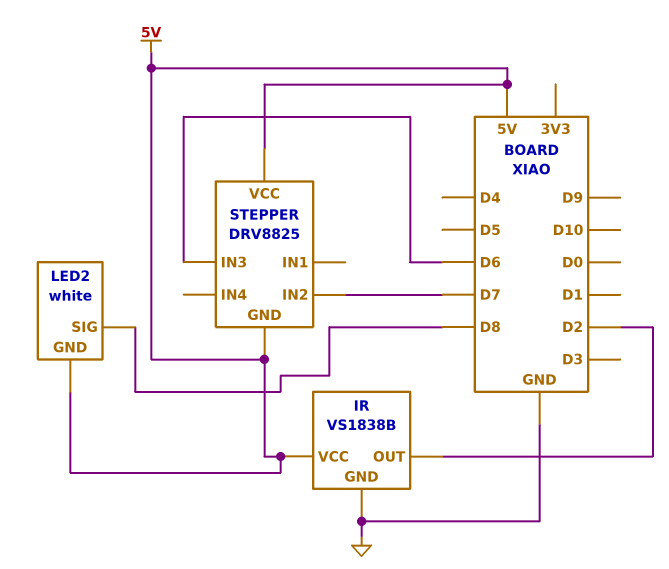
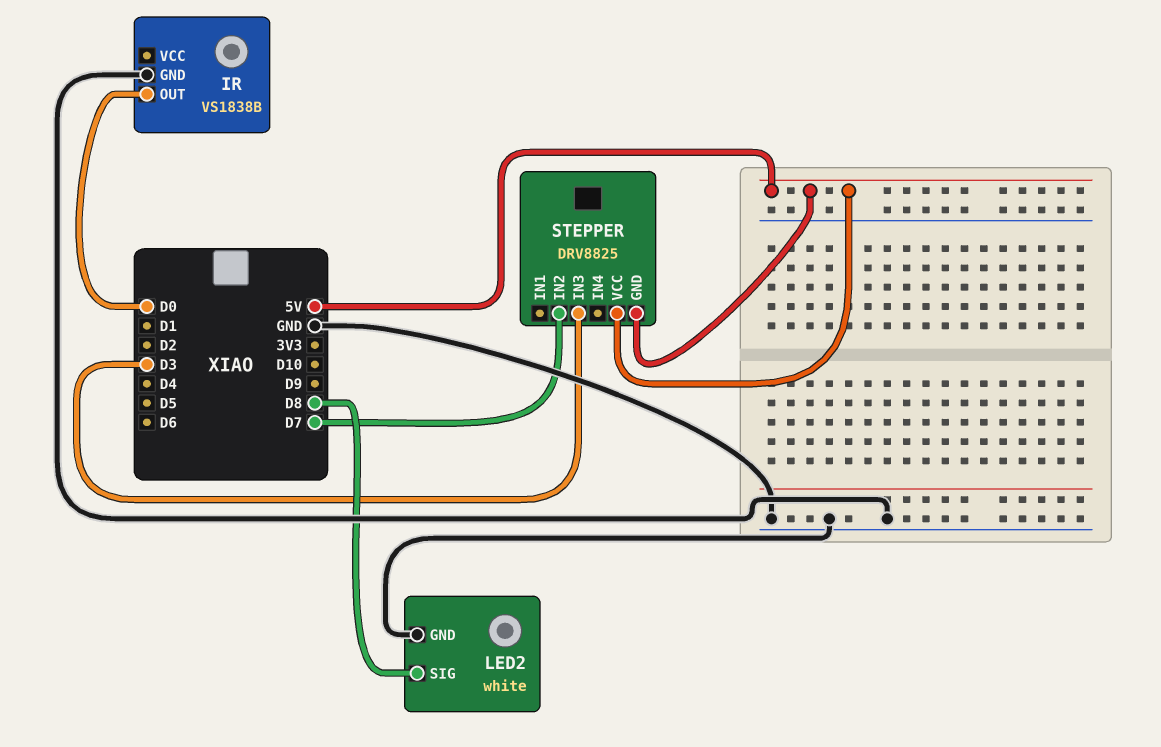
IR pin OUT: D2 -> D0
IR pin VCC: 5V -> none
LED2 pin GND: 5V -> GND
STEPPER pin IN3: D6 -> D3

